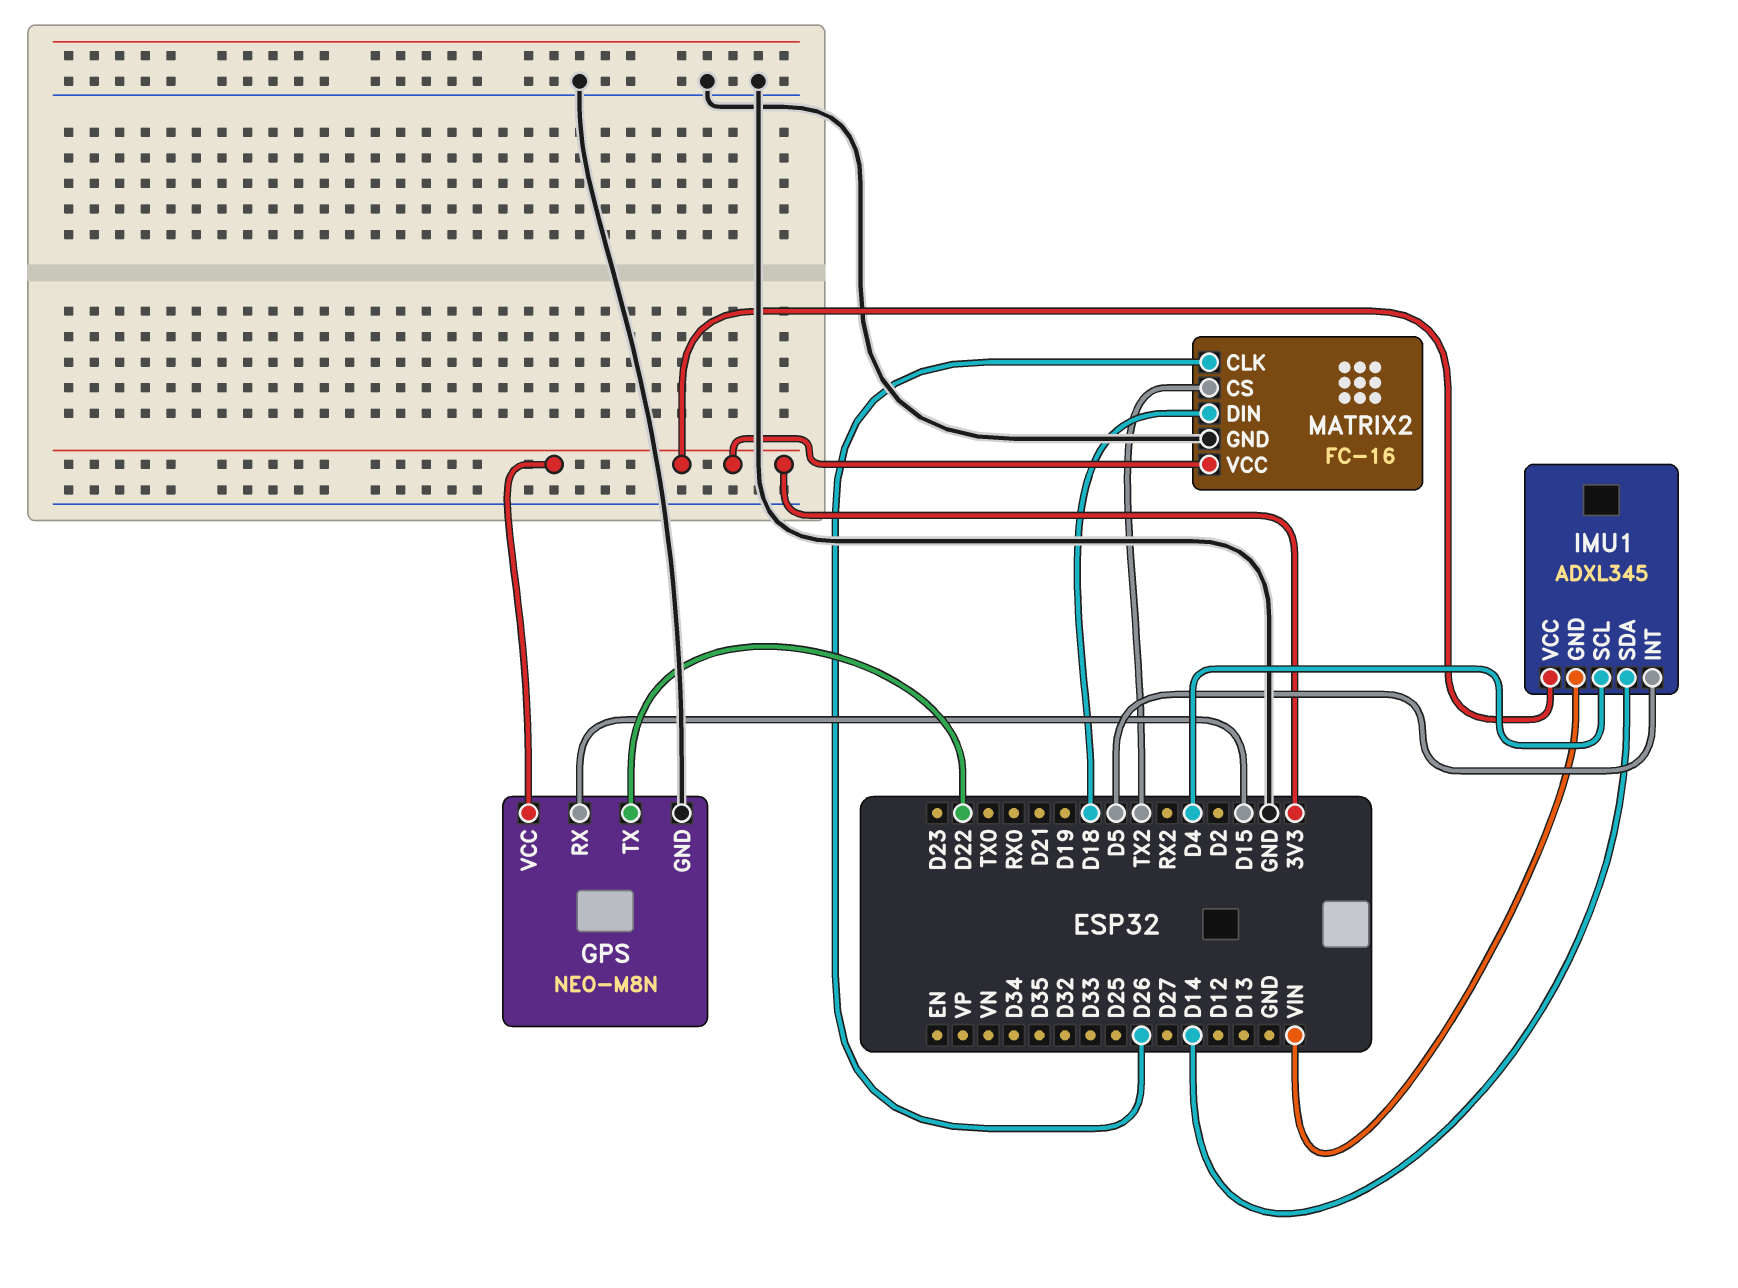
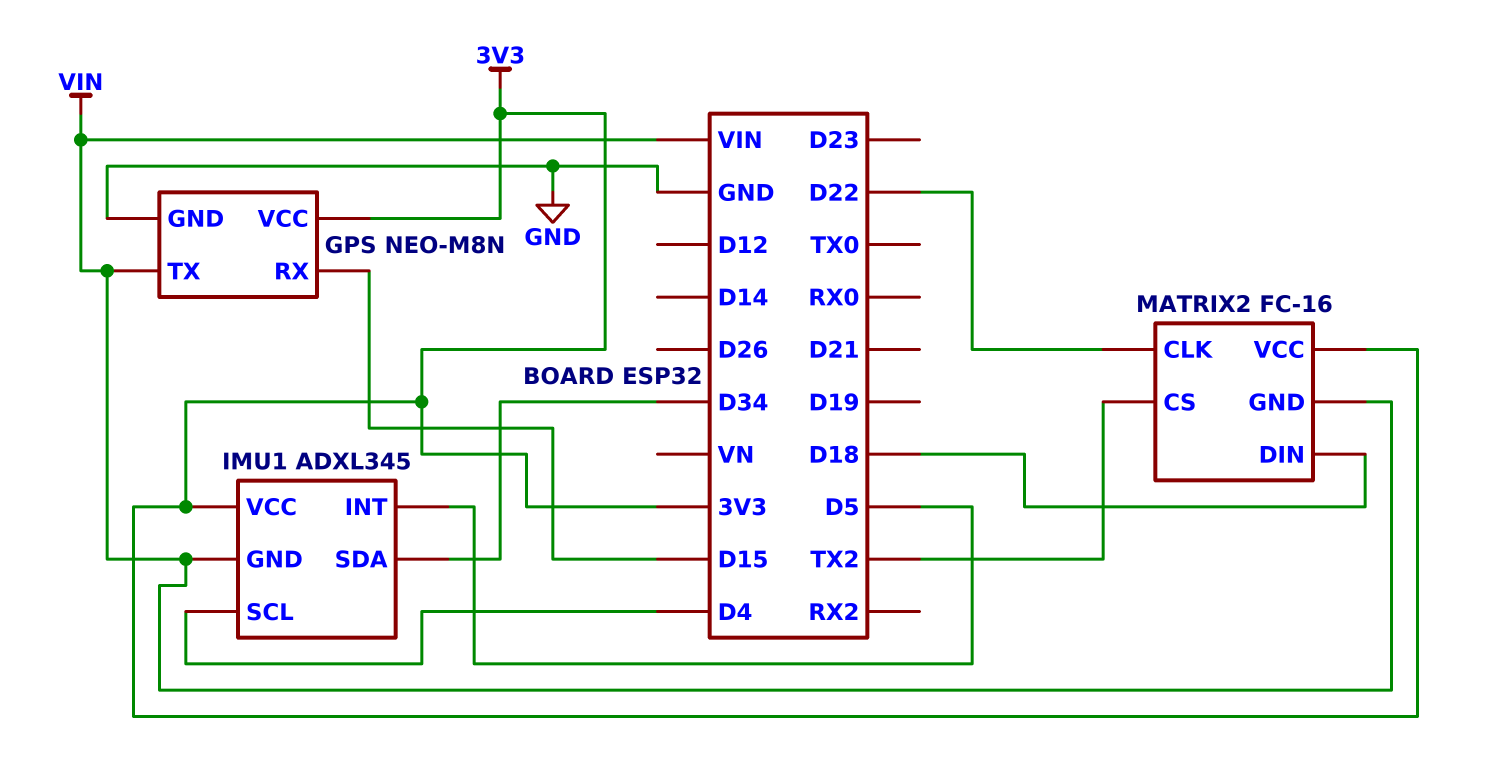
GPS pin TX: D22 -> VIN
IMU1 pin SDA: D14 -> D34
MATRIX2 pin CLK: D26 -> D22
MATRIX2 pin GND: GND -> VIN

